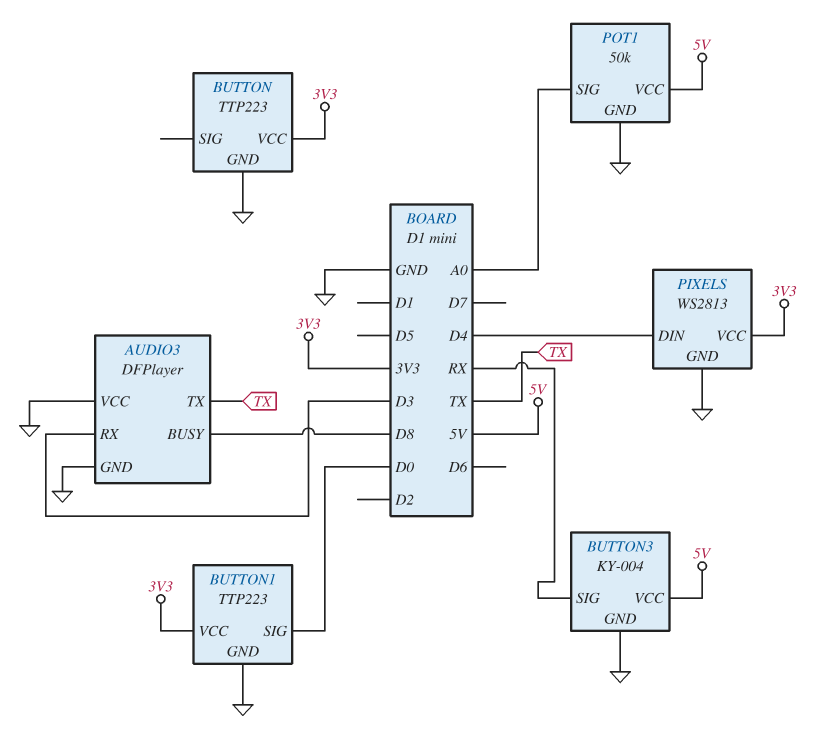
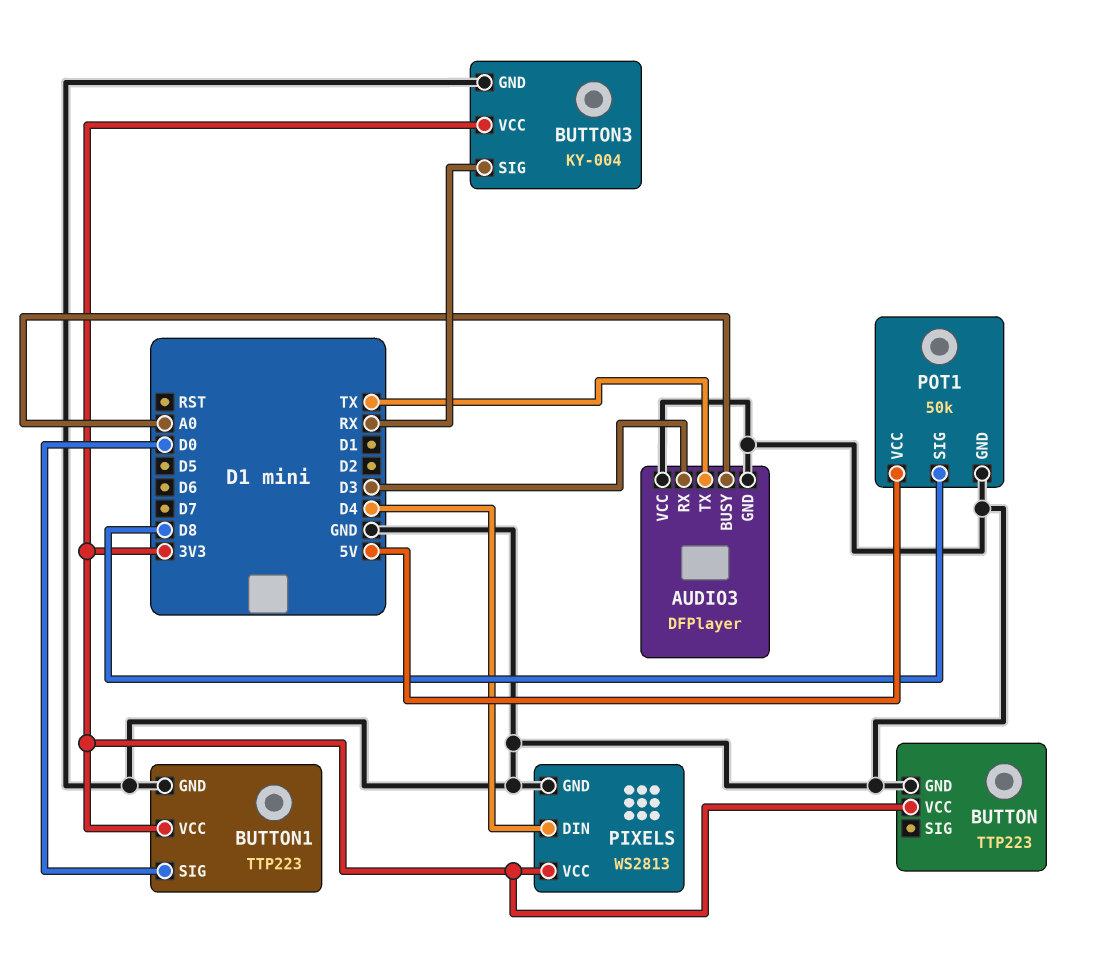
AUDIO3 pin BUSY: D8 -> A0
BUTTON3 pin VCC: 5V -> 3V3
POT1 pin SIG: A0 -> D8

